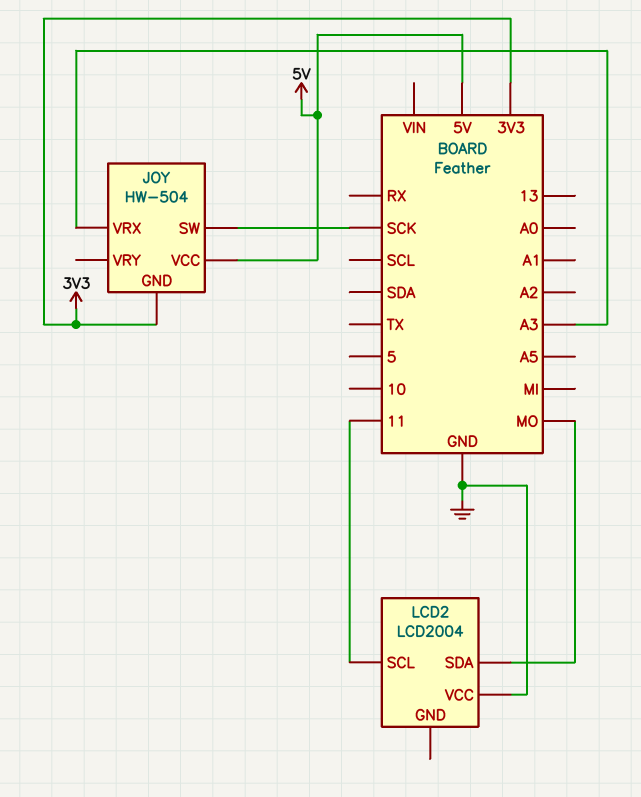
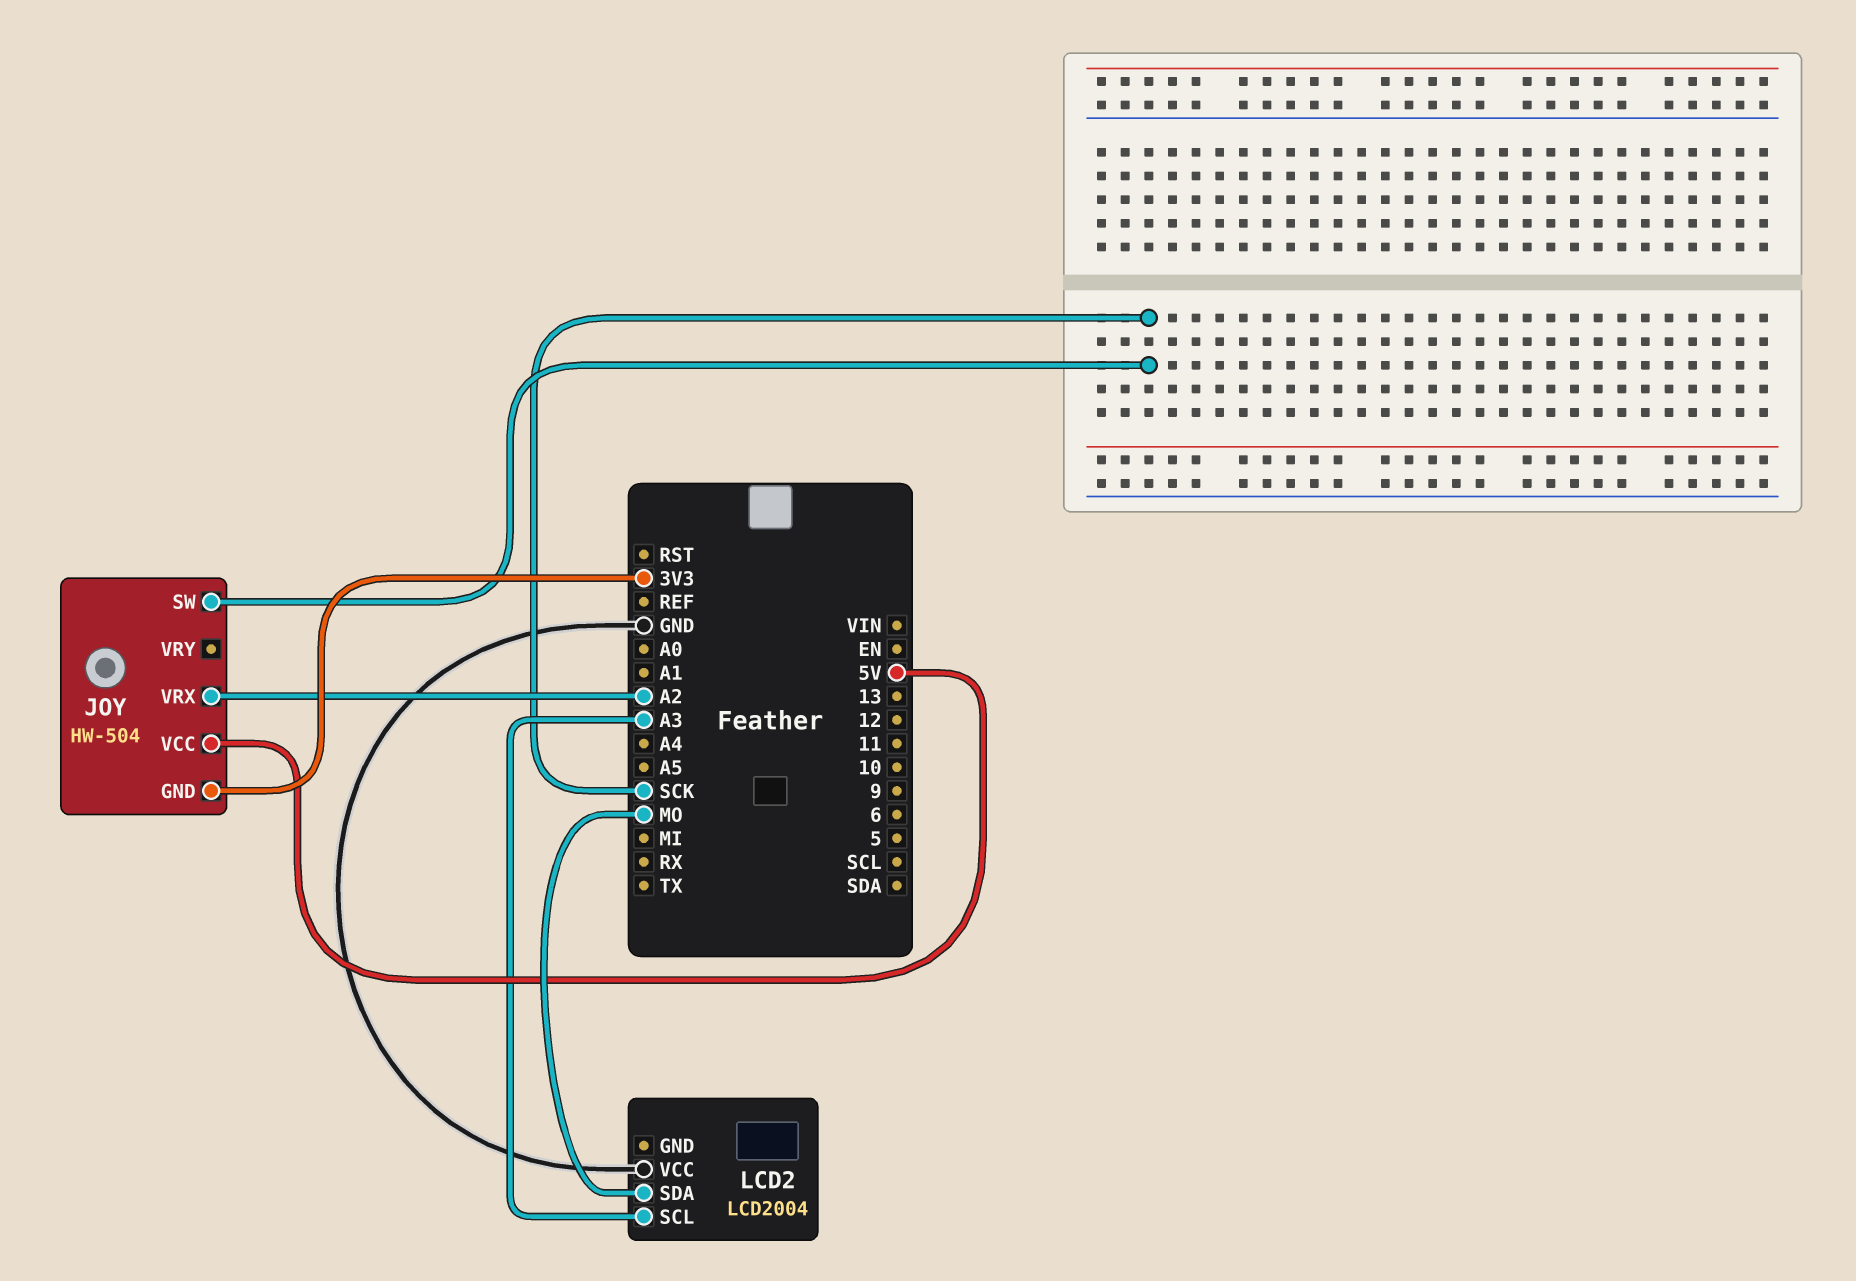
JOY pin VRX: A3 -> A2
LCD2 pin SCL: 11 -> A3

